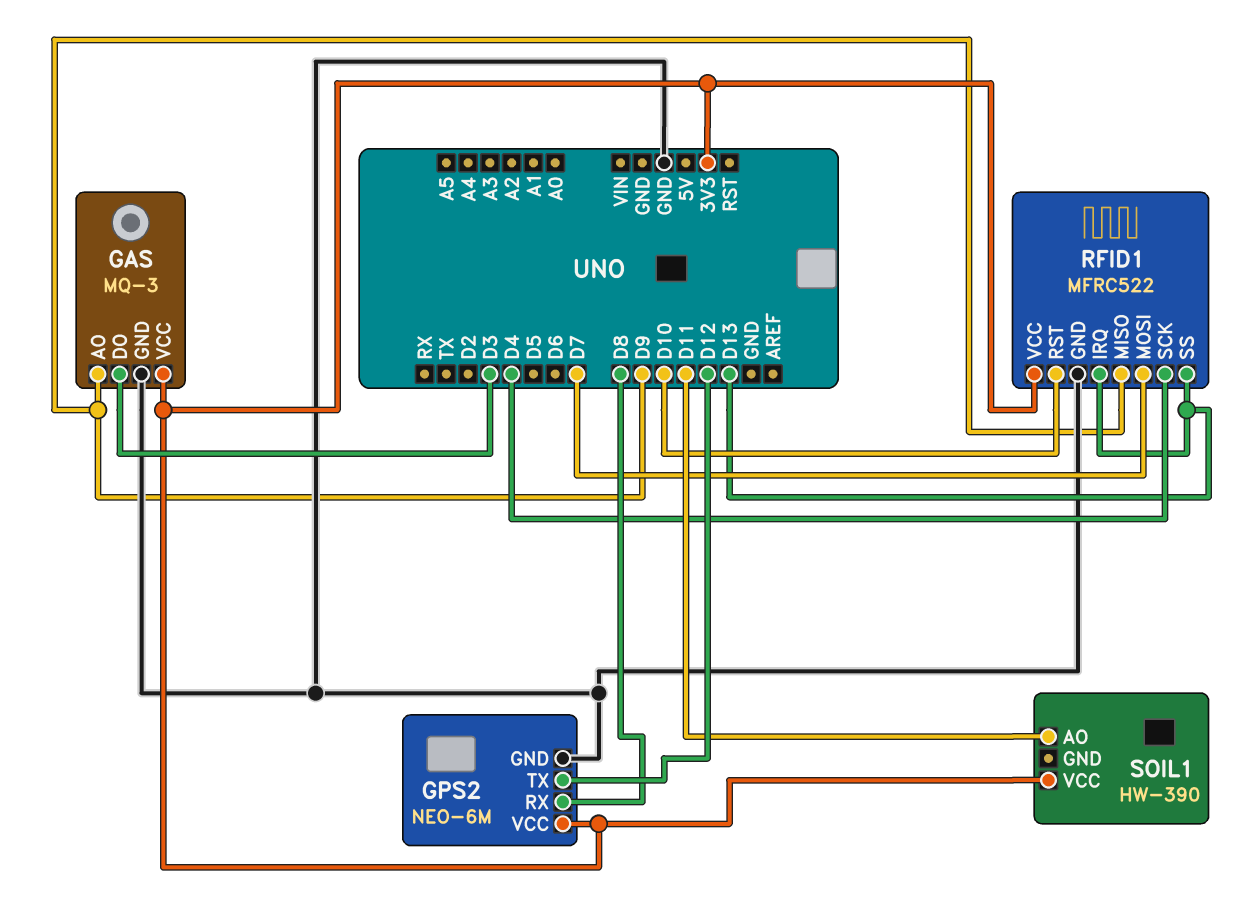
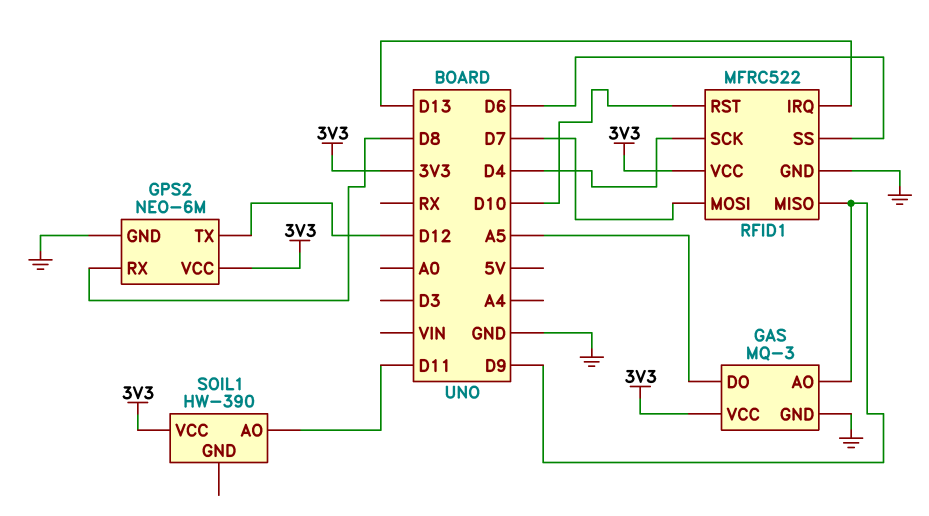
GAS pin DO: D3 -> A5
RFID1 pin SS: D13 -> D6

